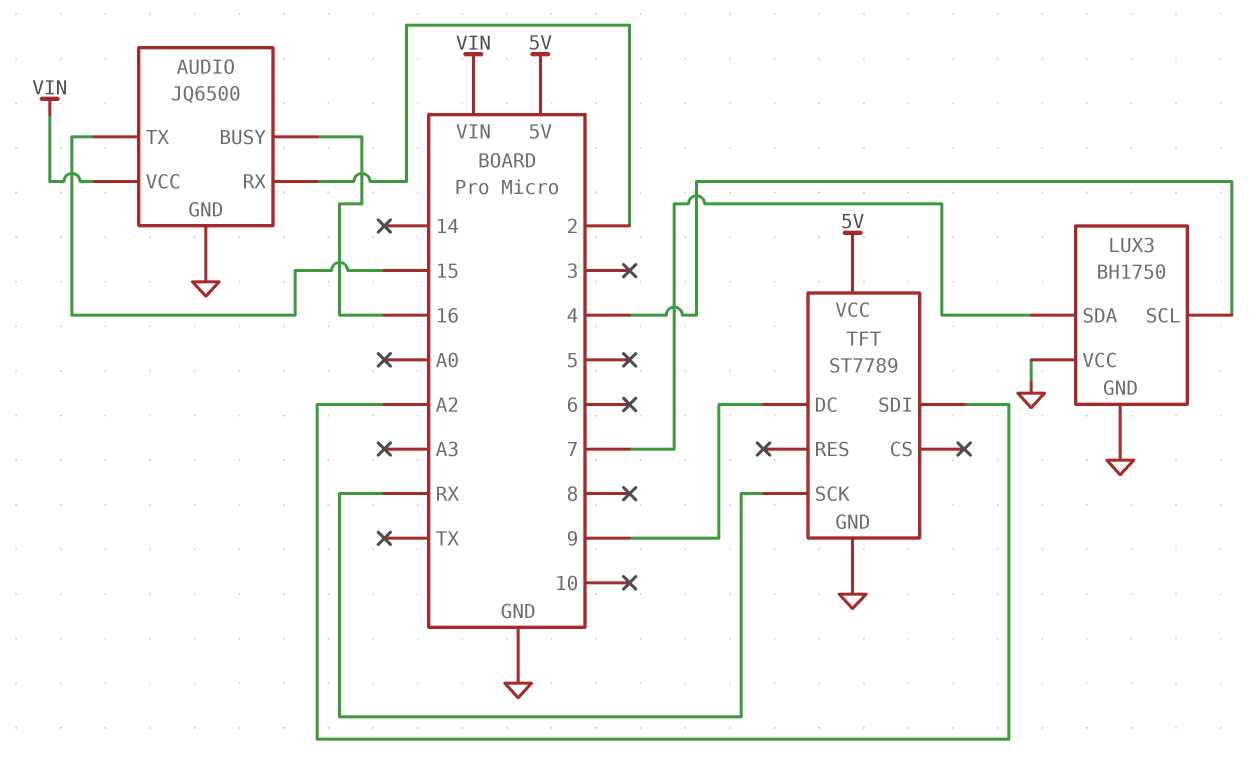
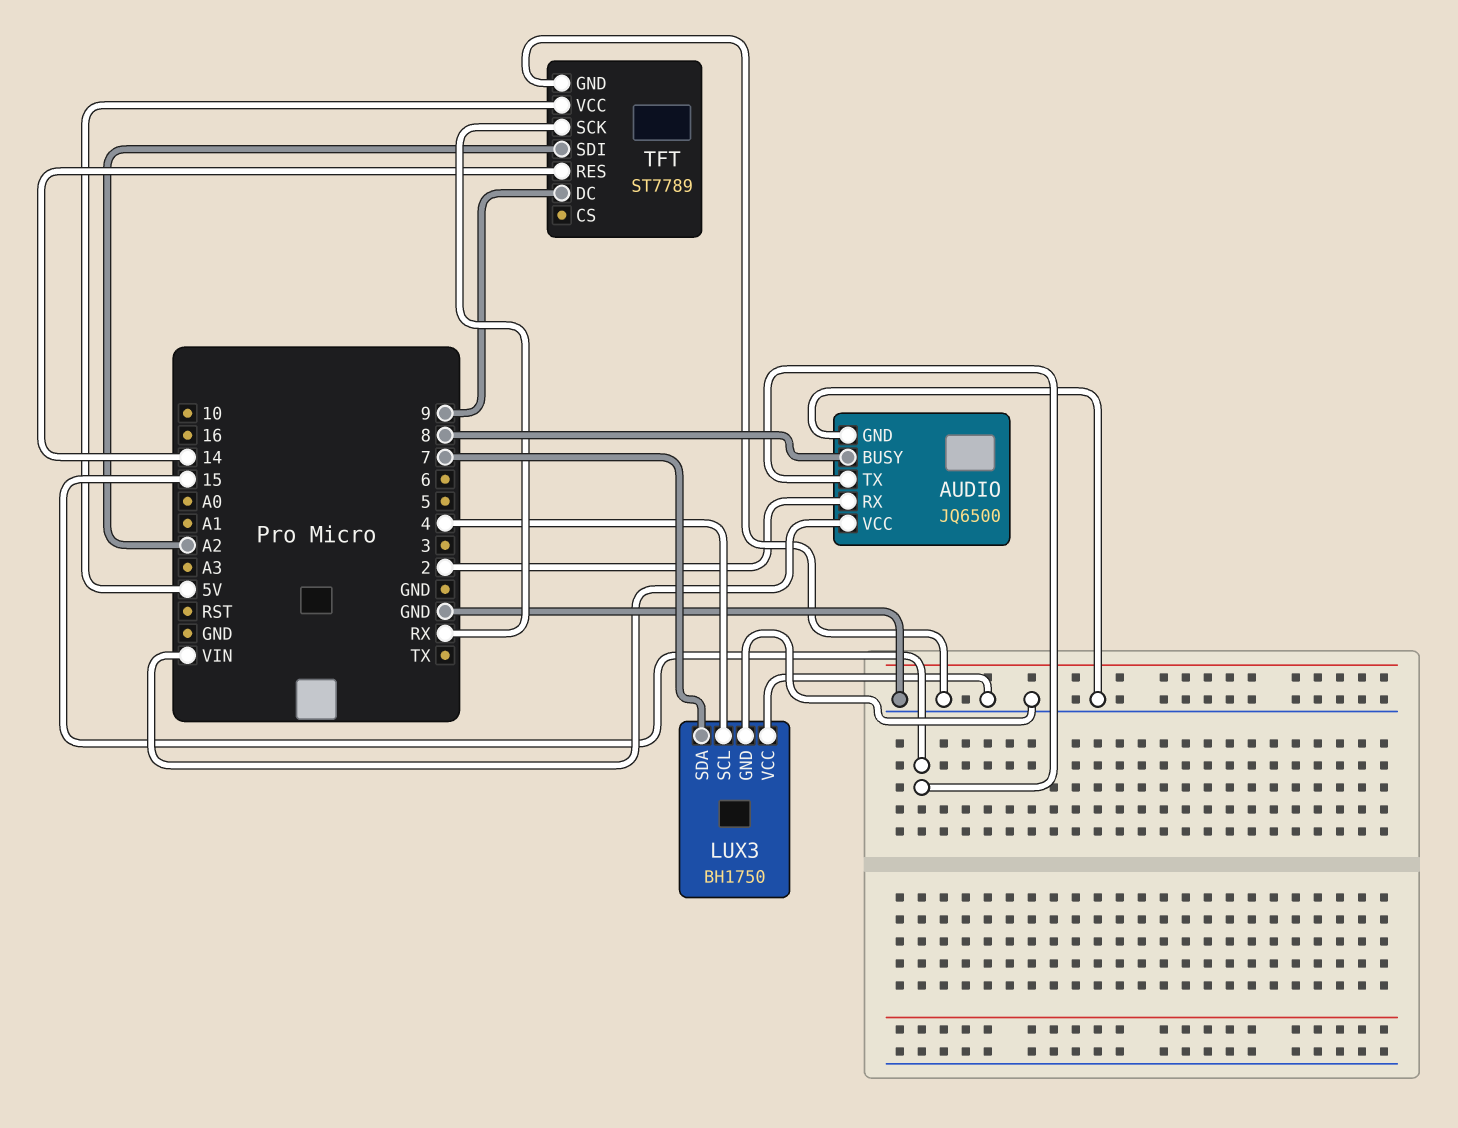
AUDIO pin BUSY: 16 -> 8
TFT pin RES: none -> 14

